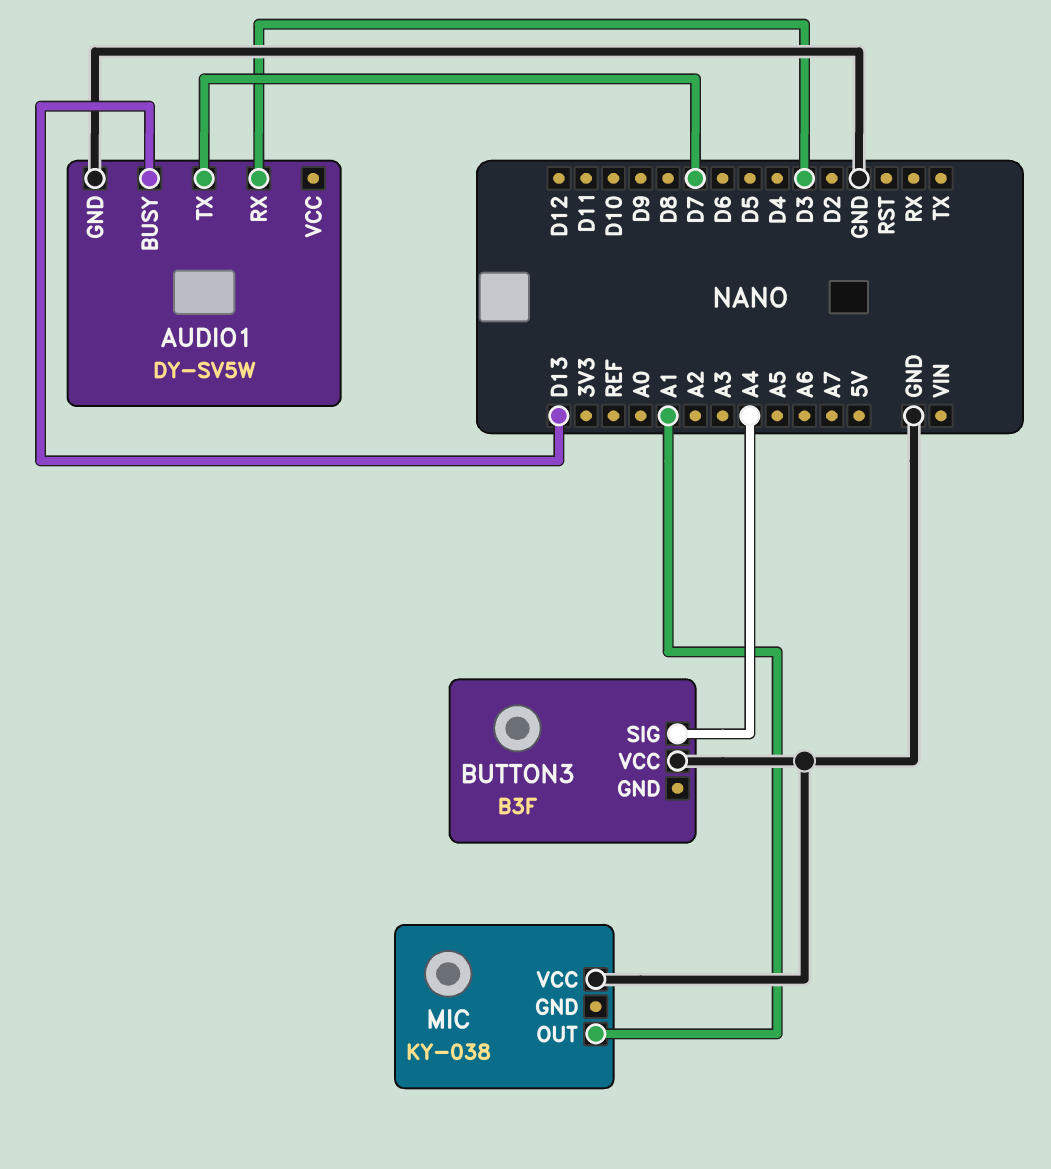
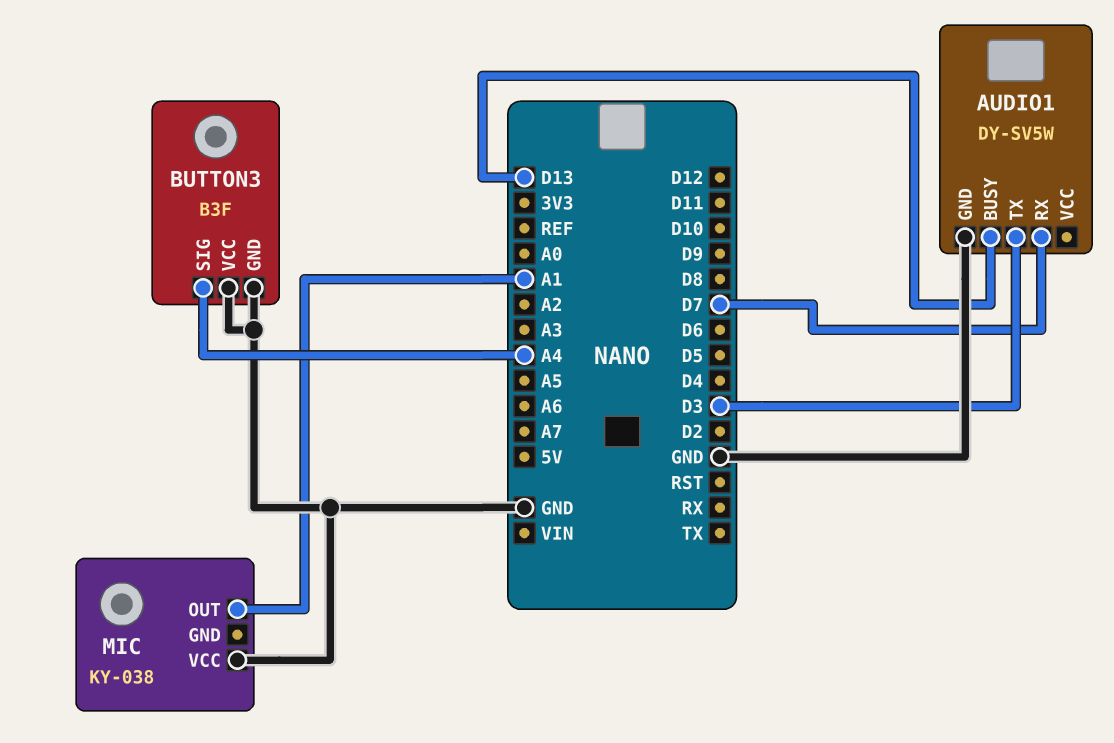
AUDIO1 pin RX: D3 -> D7
AUDIO1 pin TX: D7 -> D3
BUTTON3 pin GND: none -> GND

